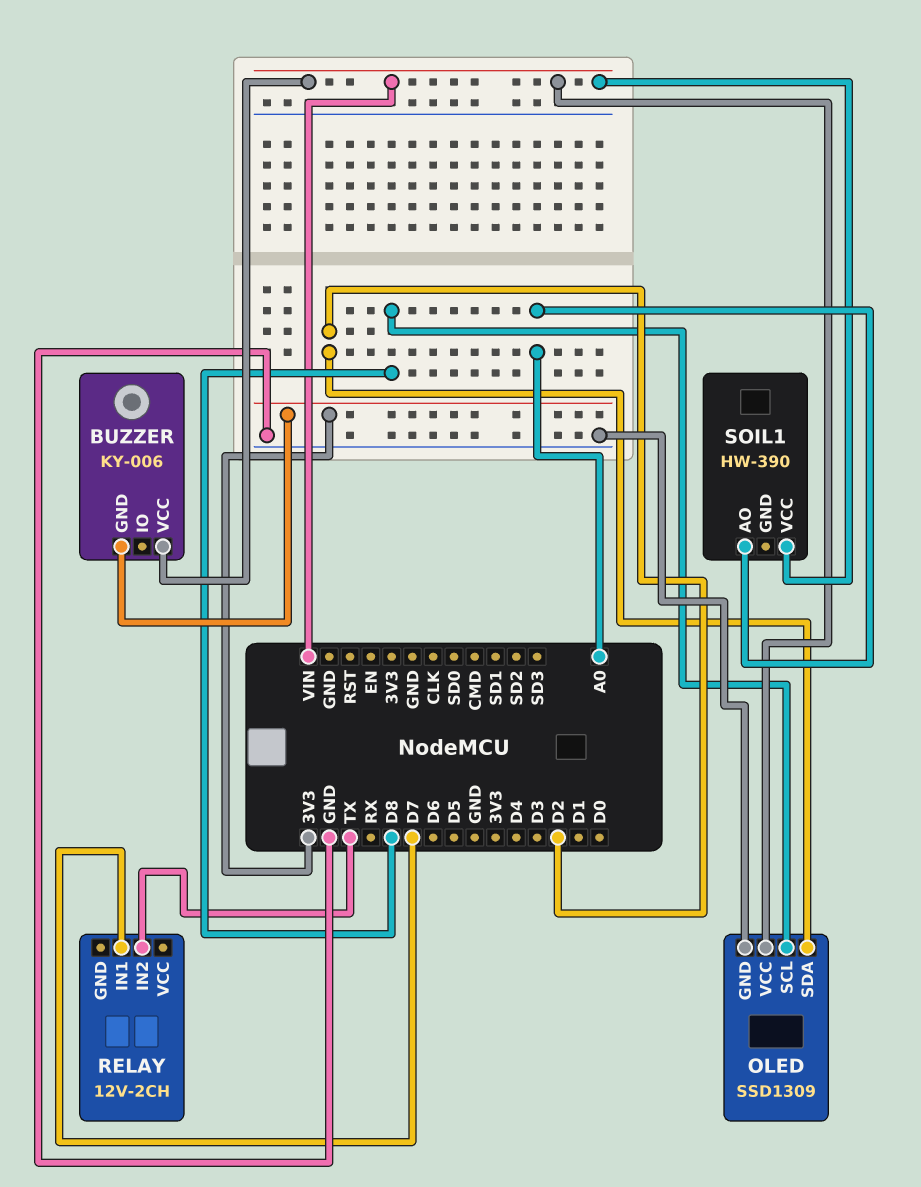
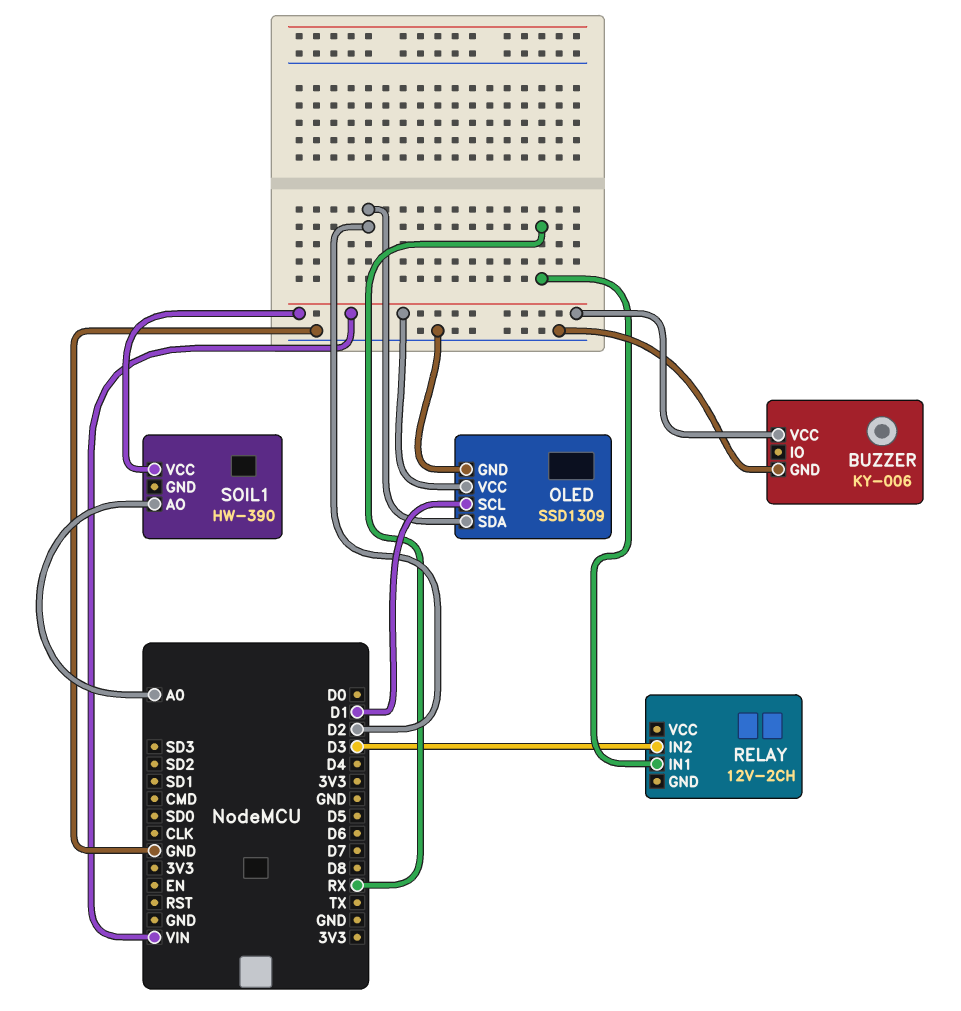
BUZZER pin GND: 3V3 -> GND
OLED pin SCL: D8 -> D1
RELAY pin IN1: D7 -> RX
RELAY pin IN2: TX -> D3

